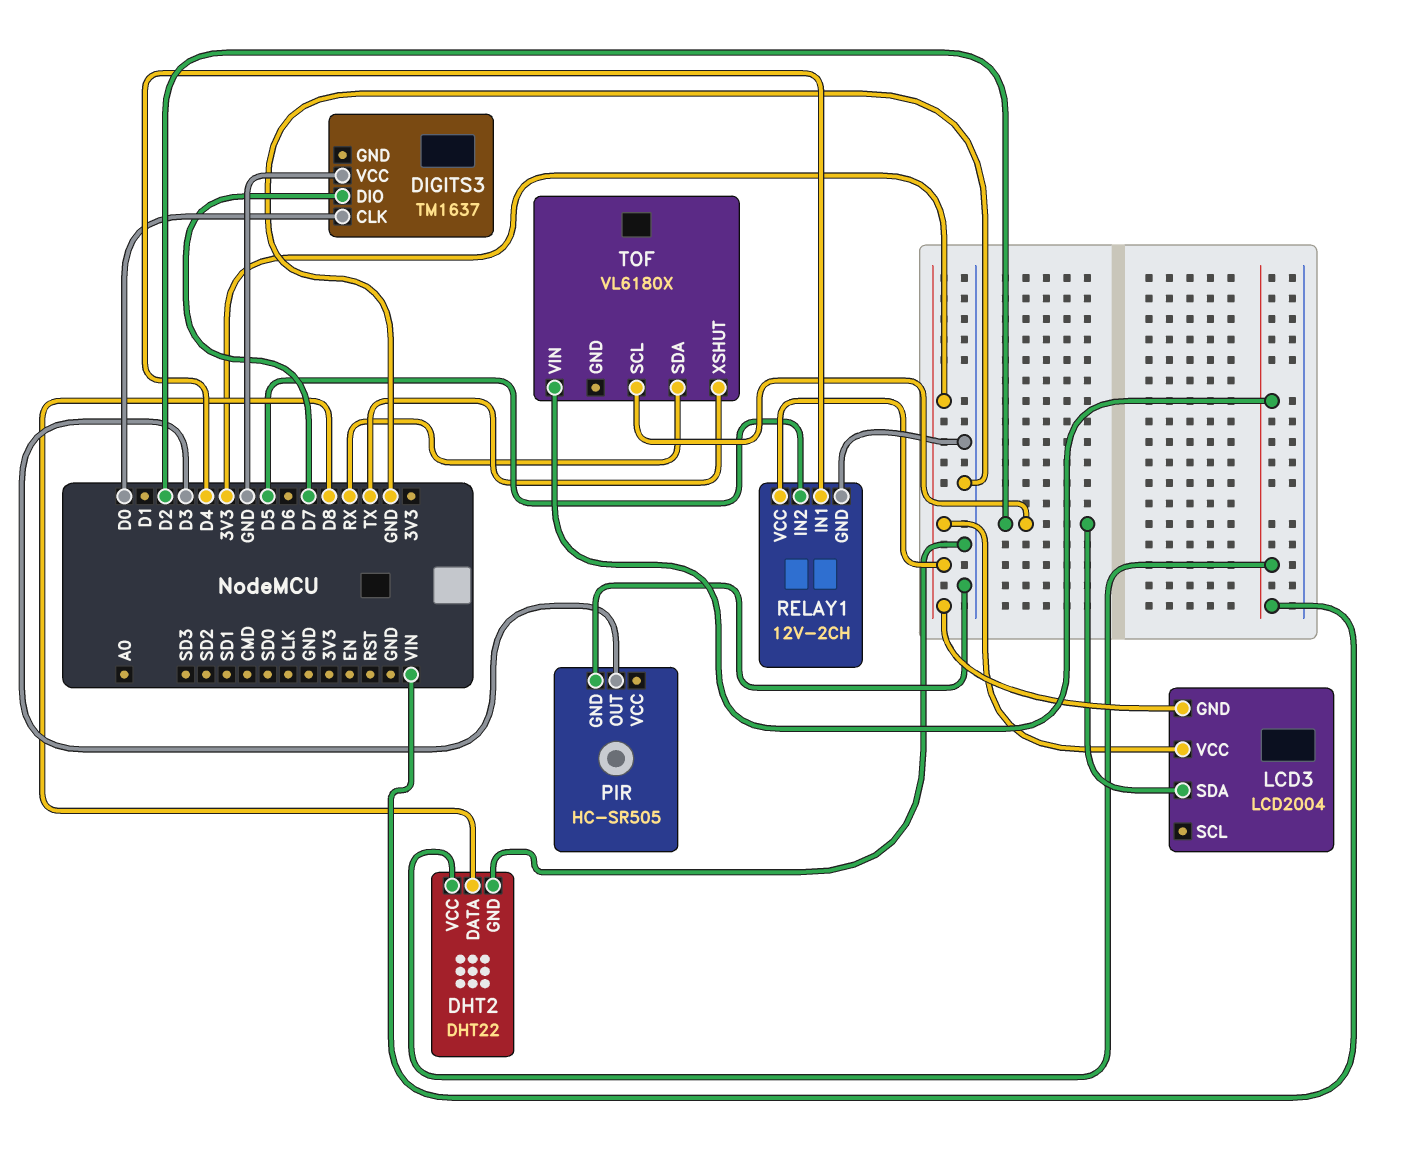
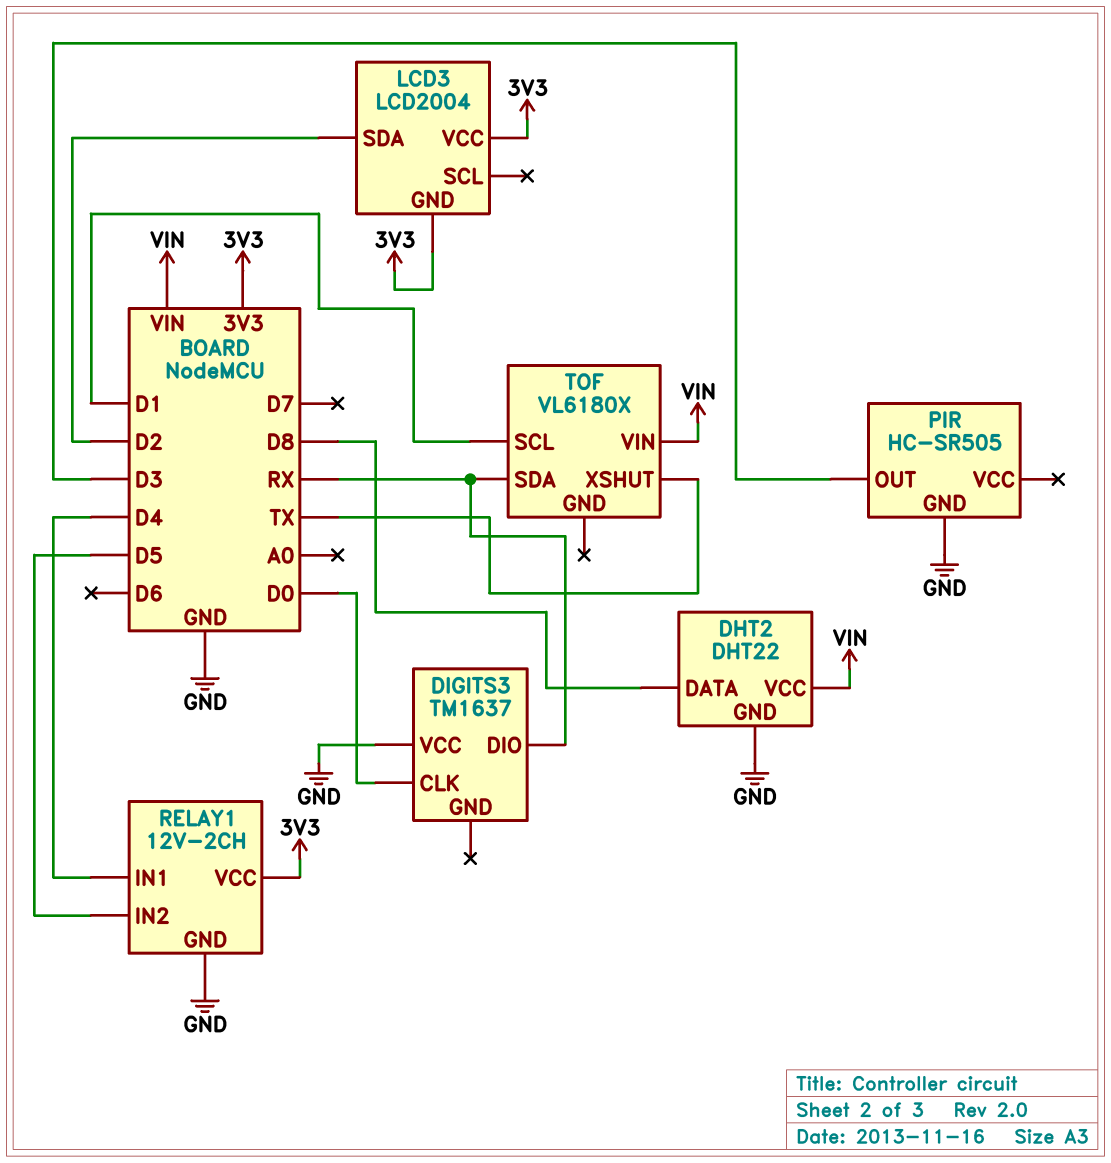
DIGITS3 pin DIO: D7 -> RX
TOF pin SCL: D2 -> D1

